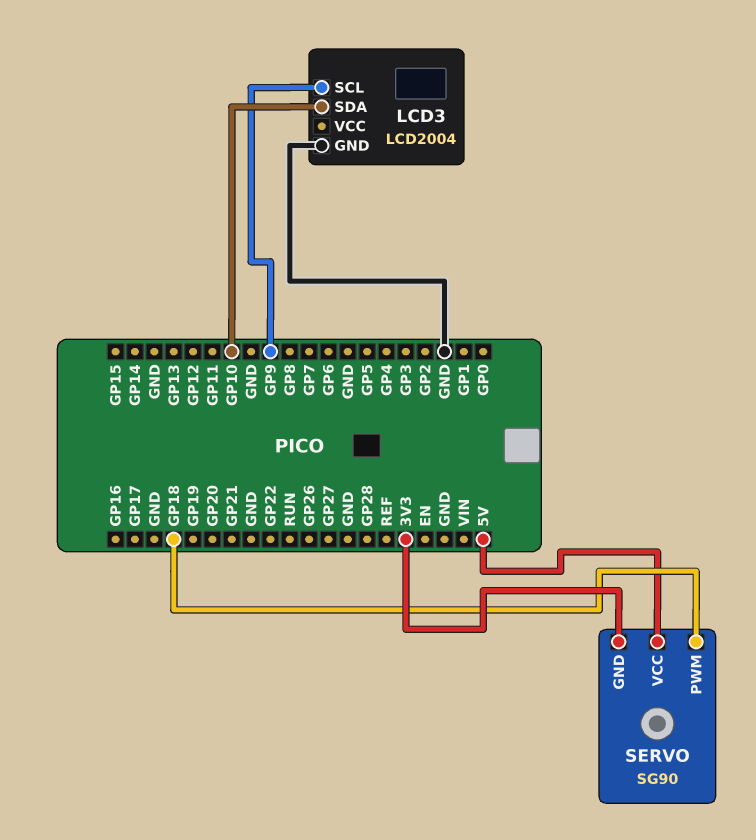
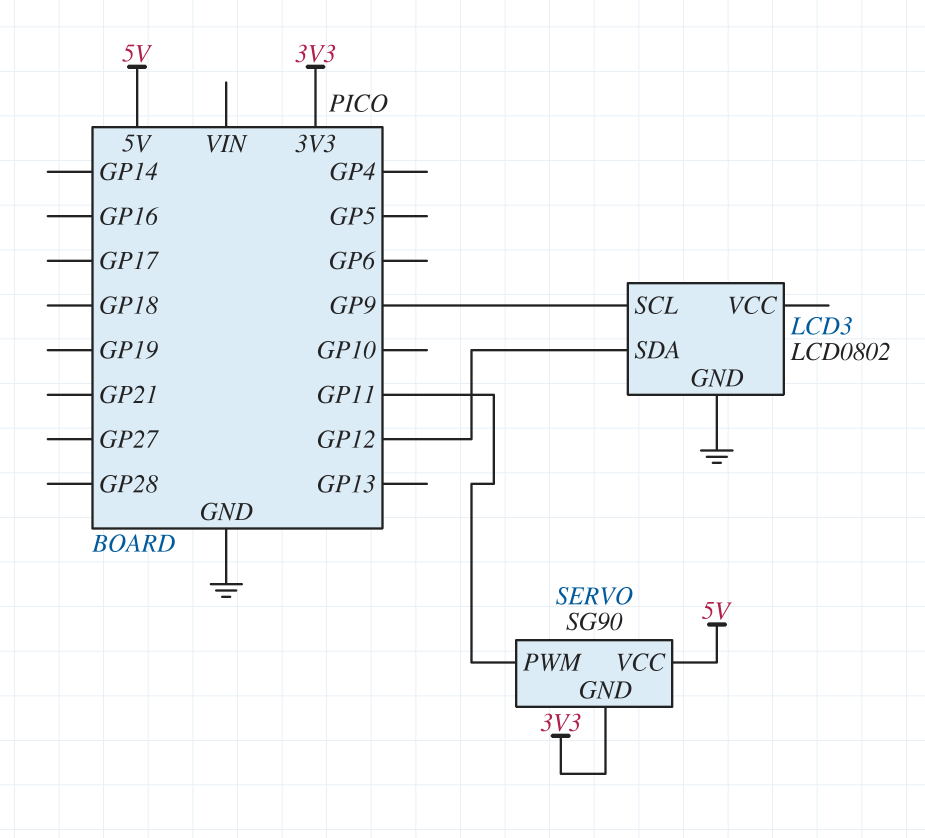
LCD3: LCD2004 -> LCD0802
LCD3 pin SDA: GP10 -> GP12
SERVO pin PWM: GP18 -> GP11

